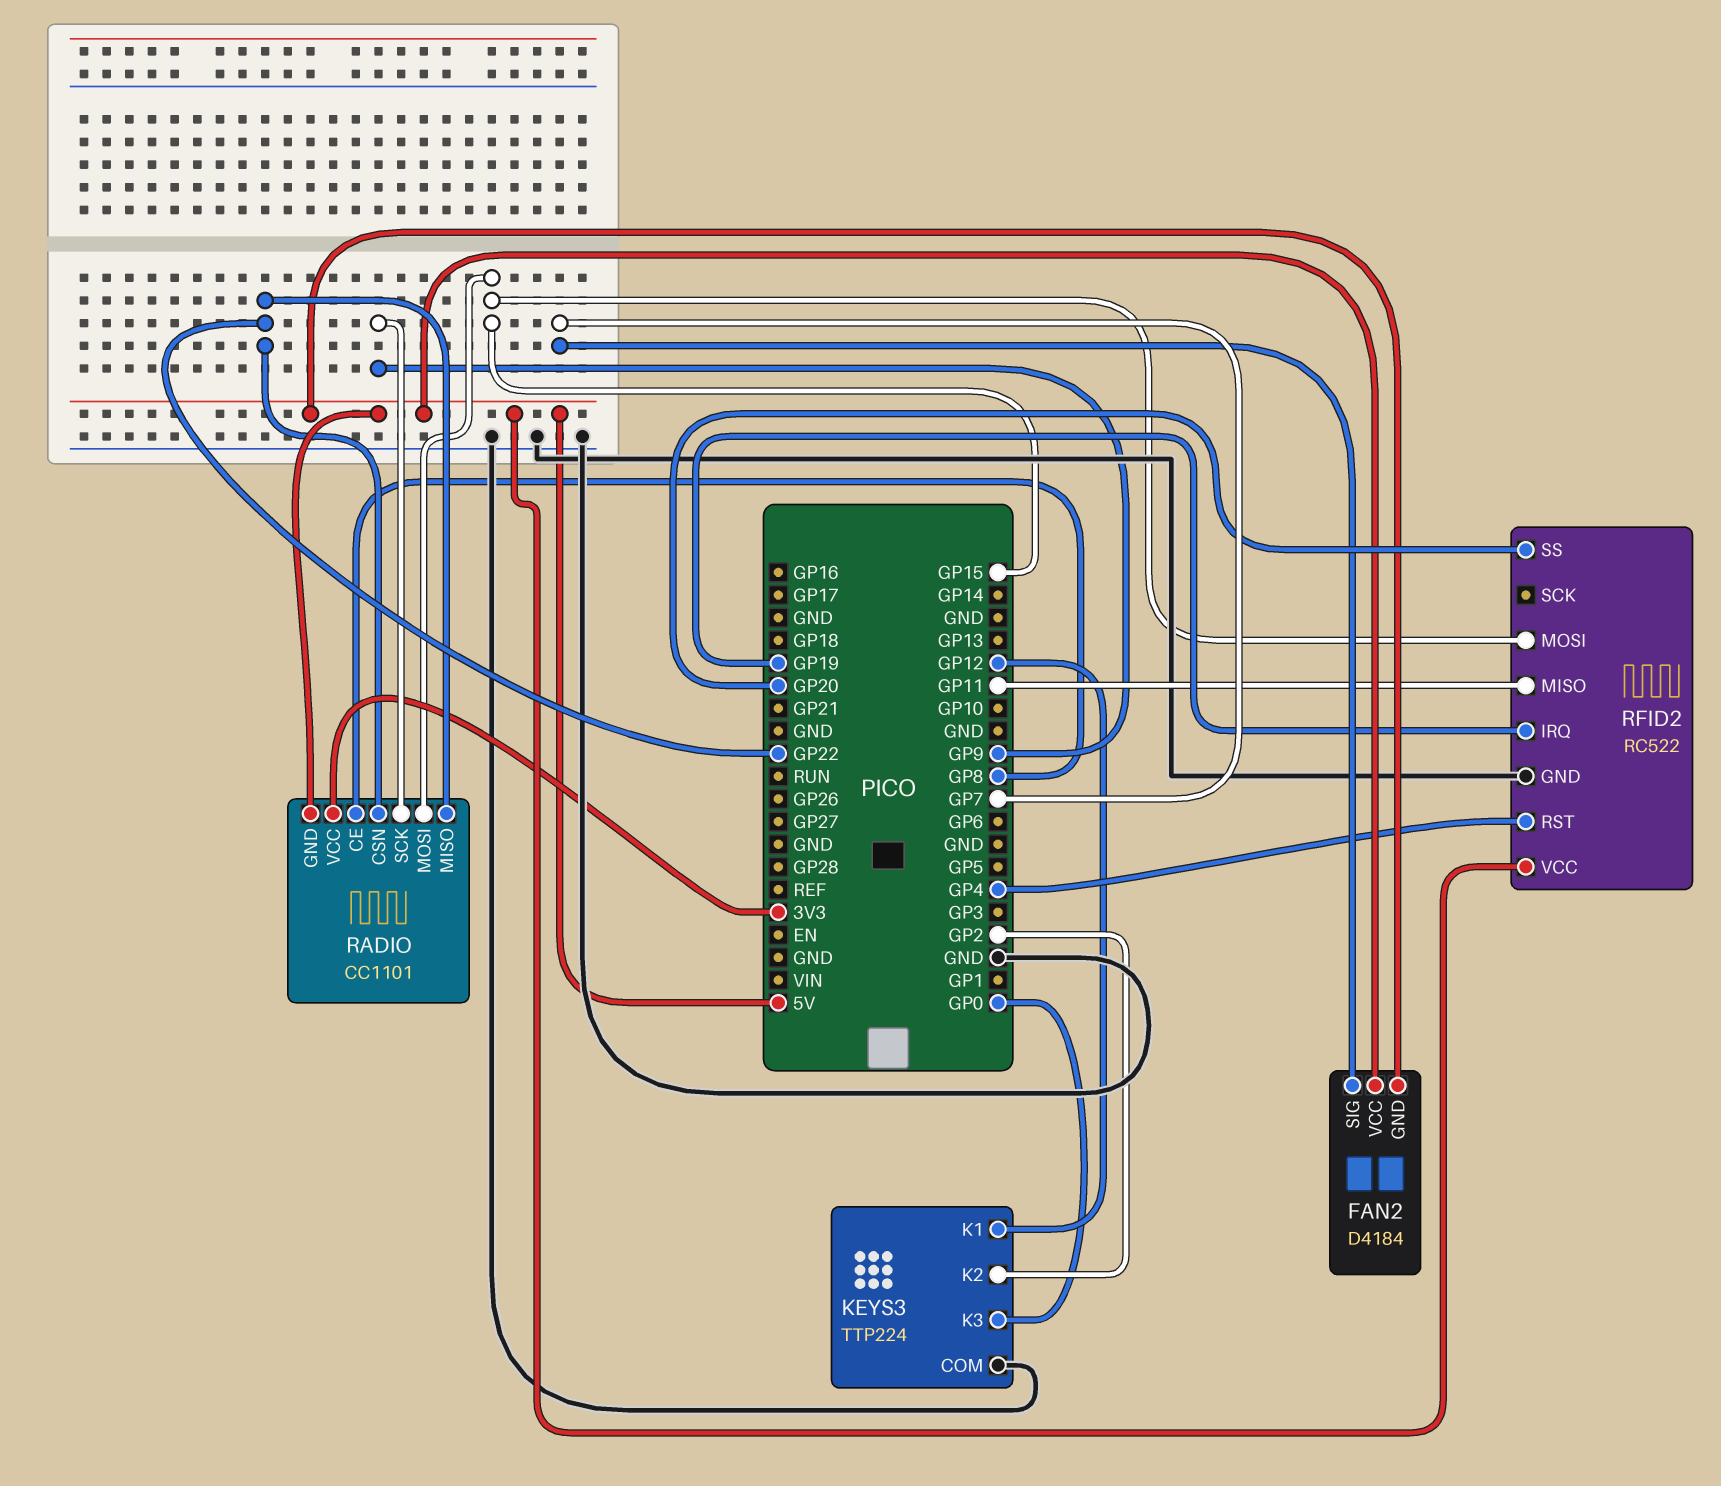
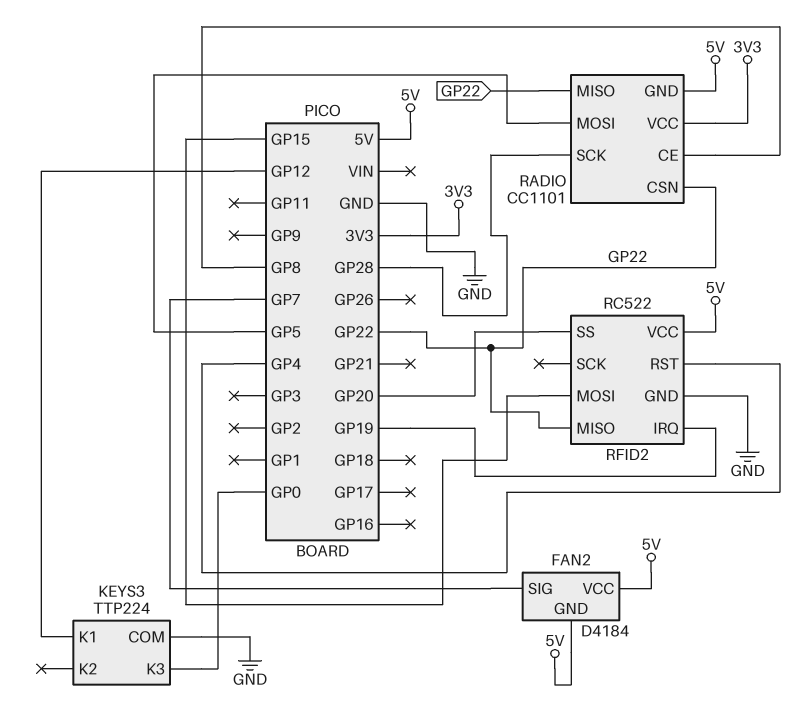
KEYS3 pin K2: GP2 -> none
RADIO pin MOSI: GP15 -> GP5
RADIO pin SCK: GP9 -> GP28
RFID2 pin MISO: GP11 -> GP22

